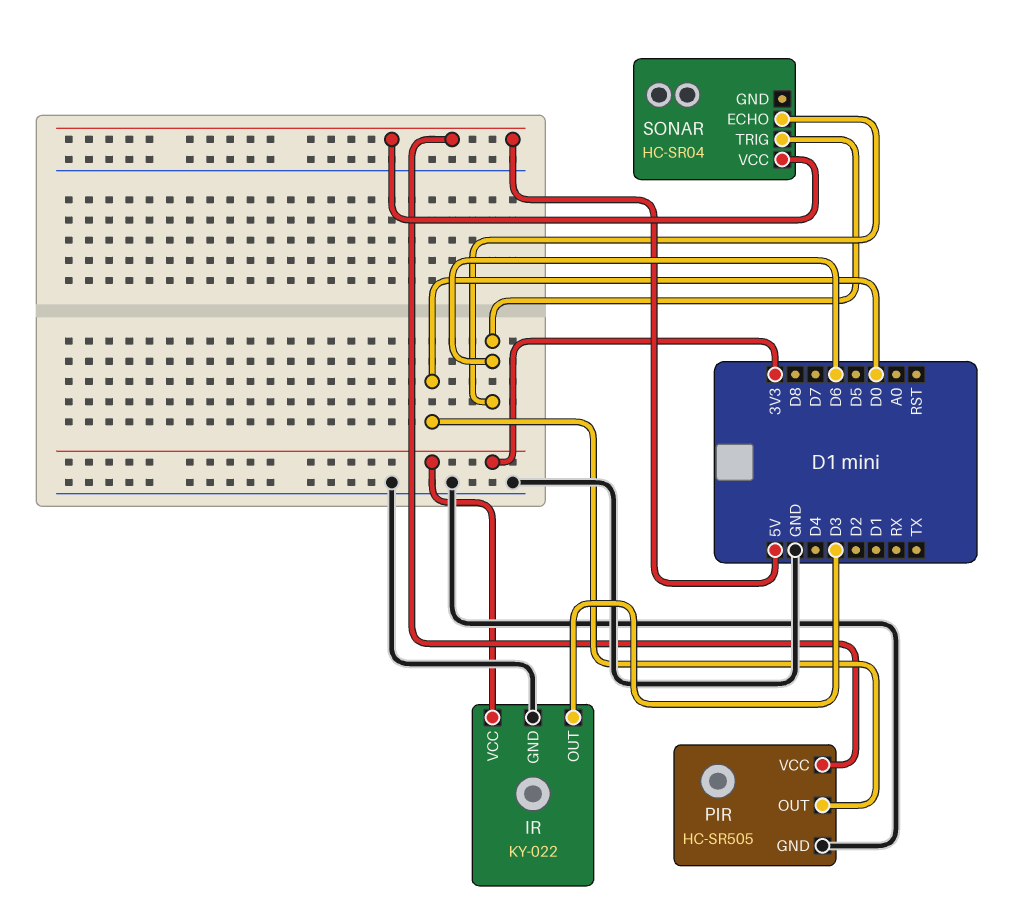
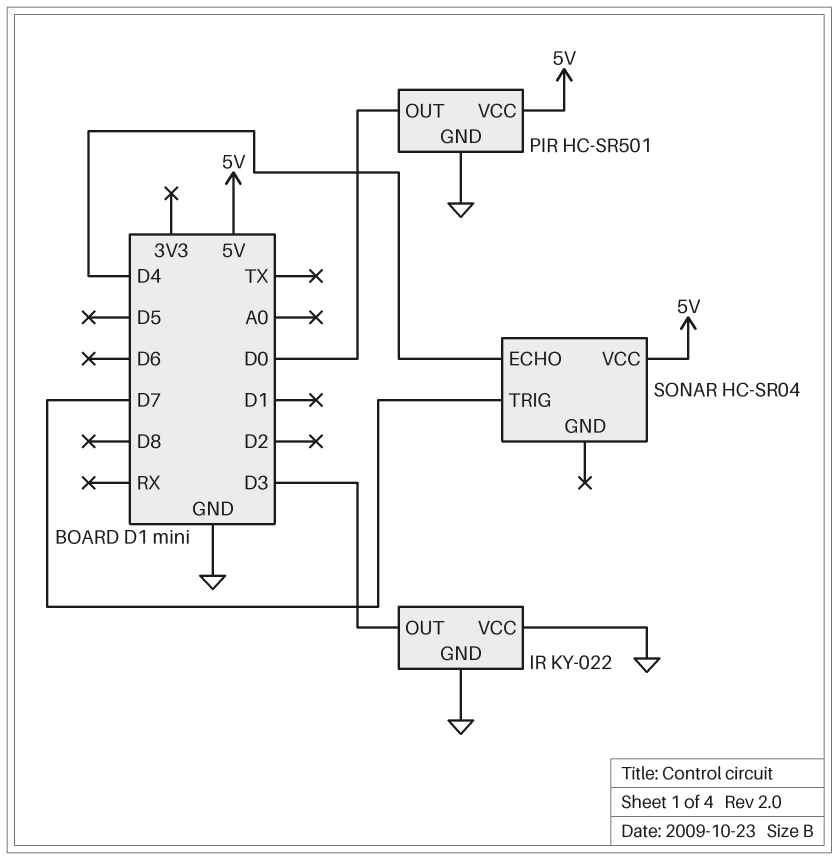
IR pin VCC: 3V3 -> GND
PIR: HC-SR505 -> HC-SR501
SONAR pin ECHO: D6 -> D4
SONAR pin TRIG: D6 -> D7

